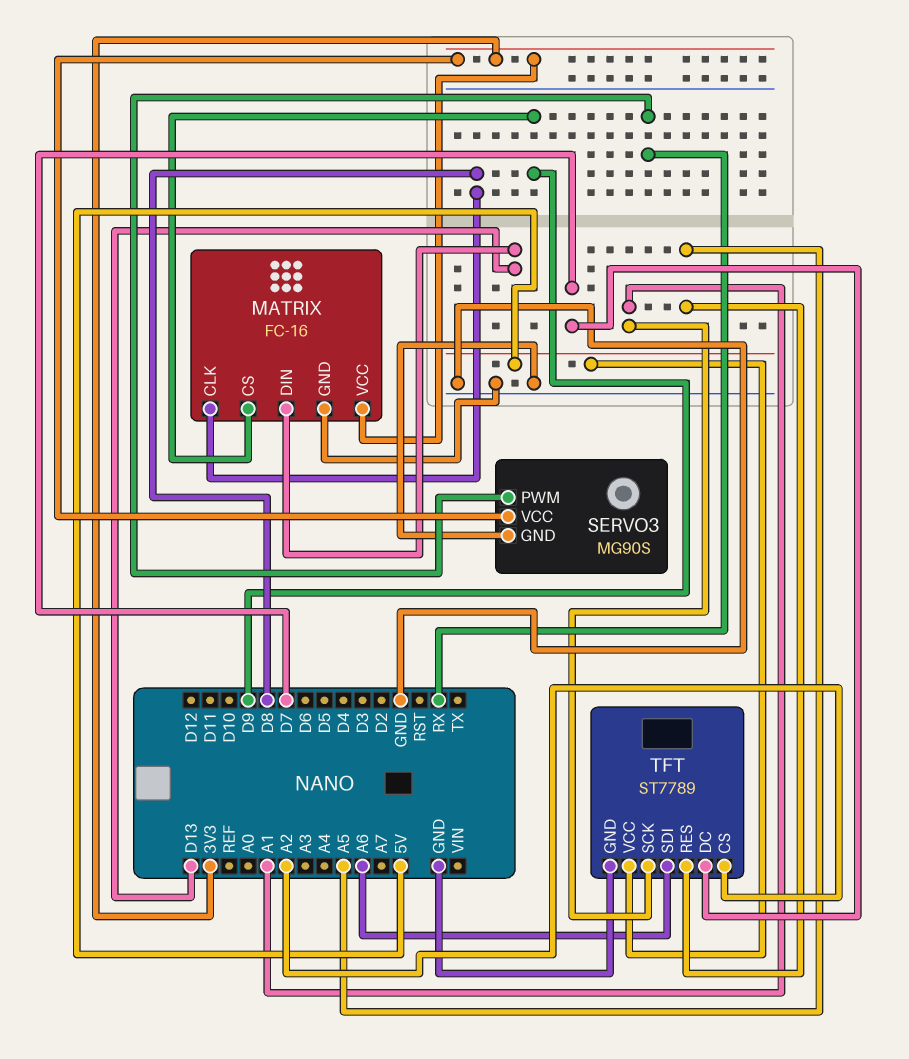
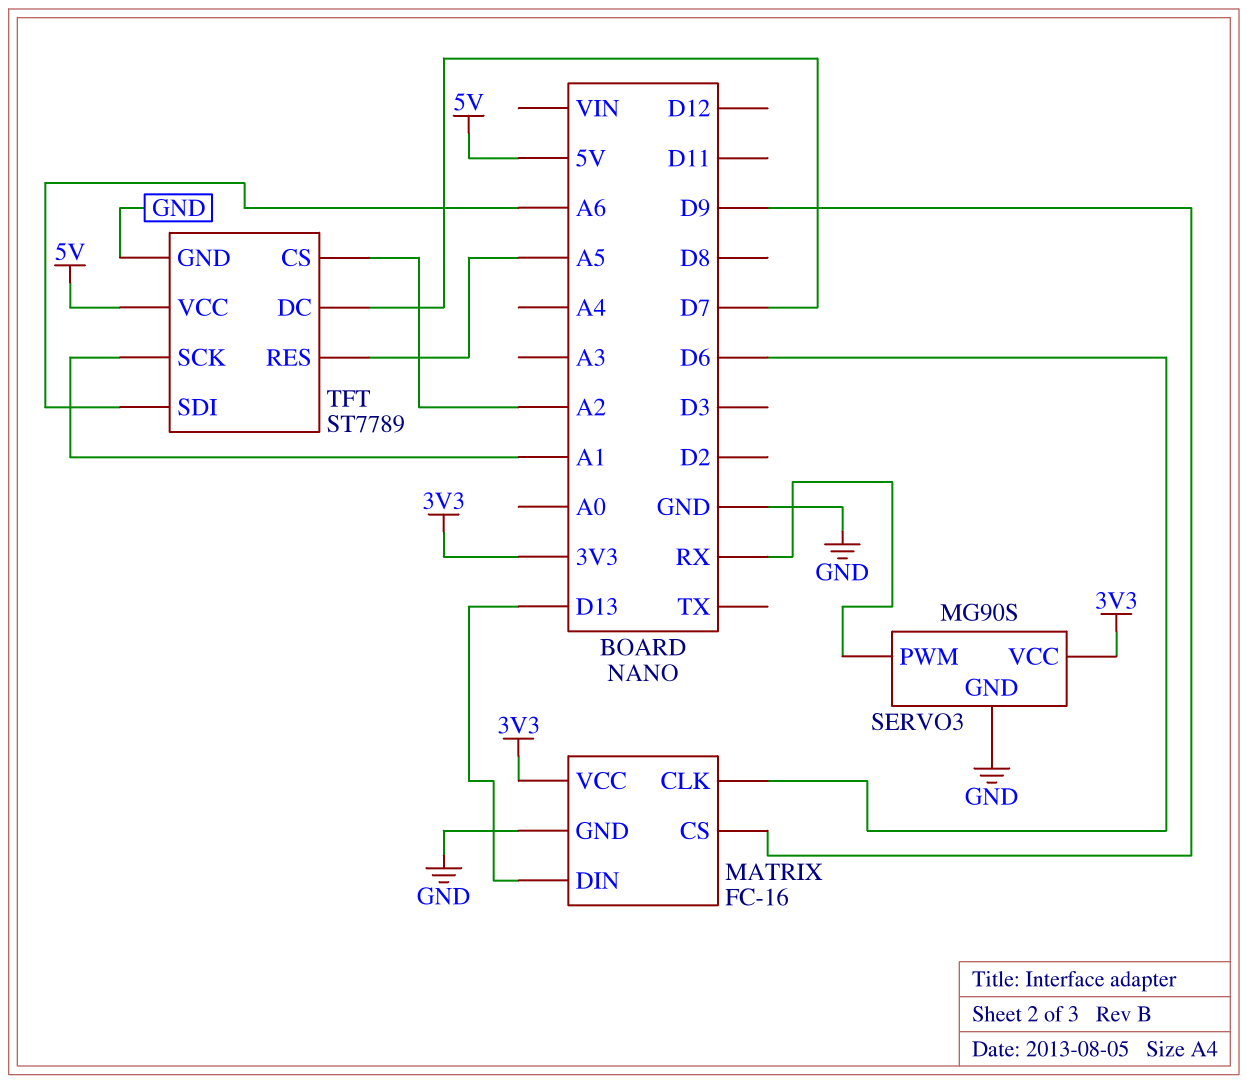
MATRIX pin CLK: D8 -> D6

